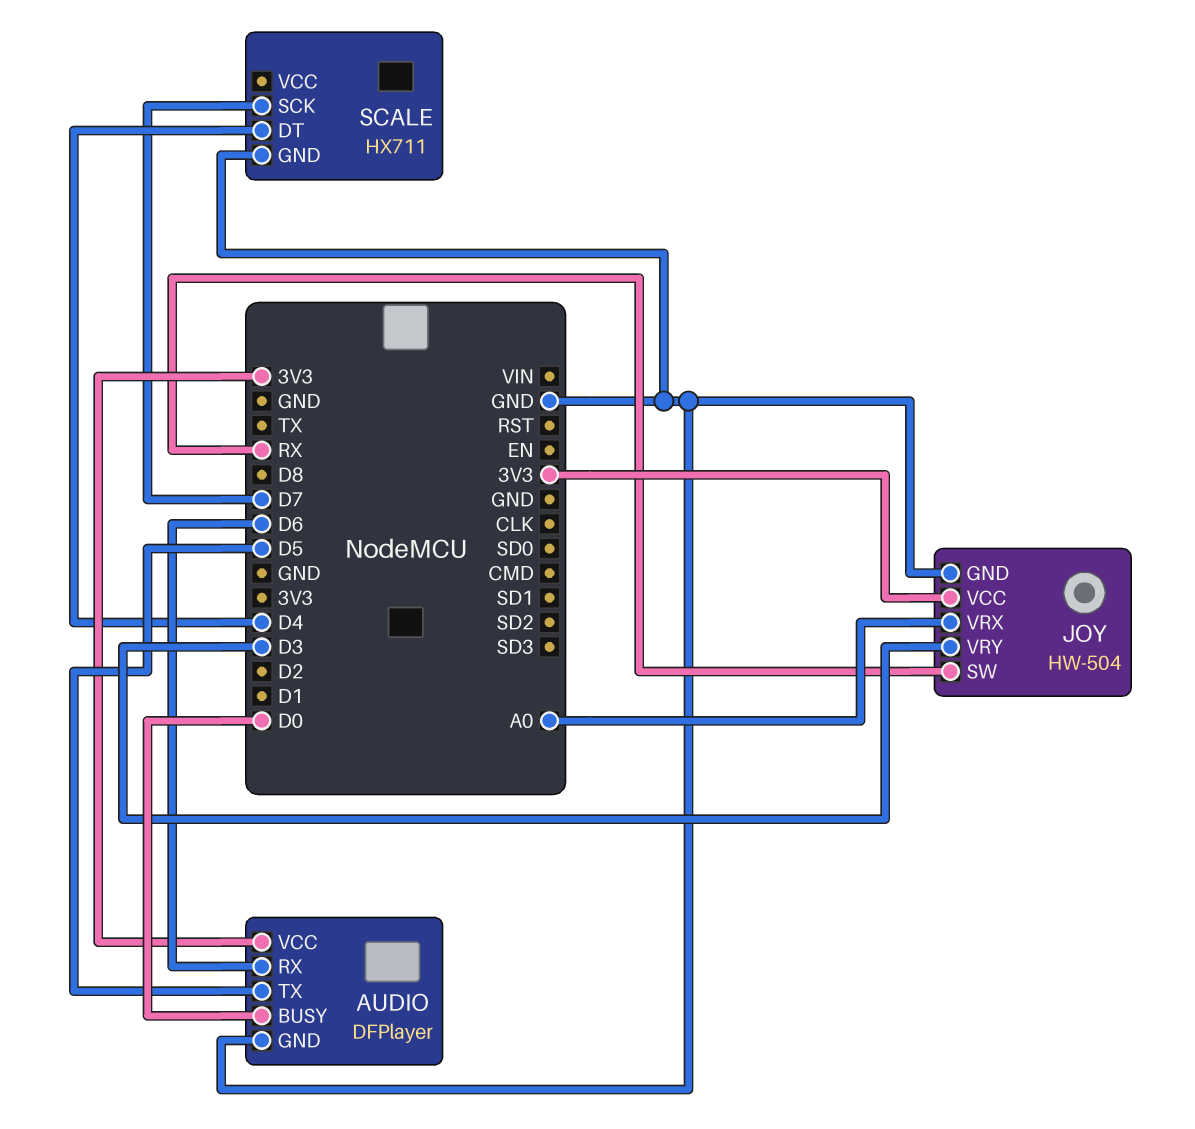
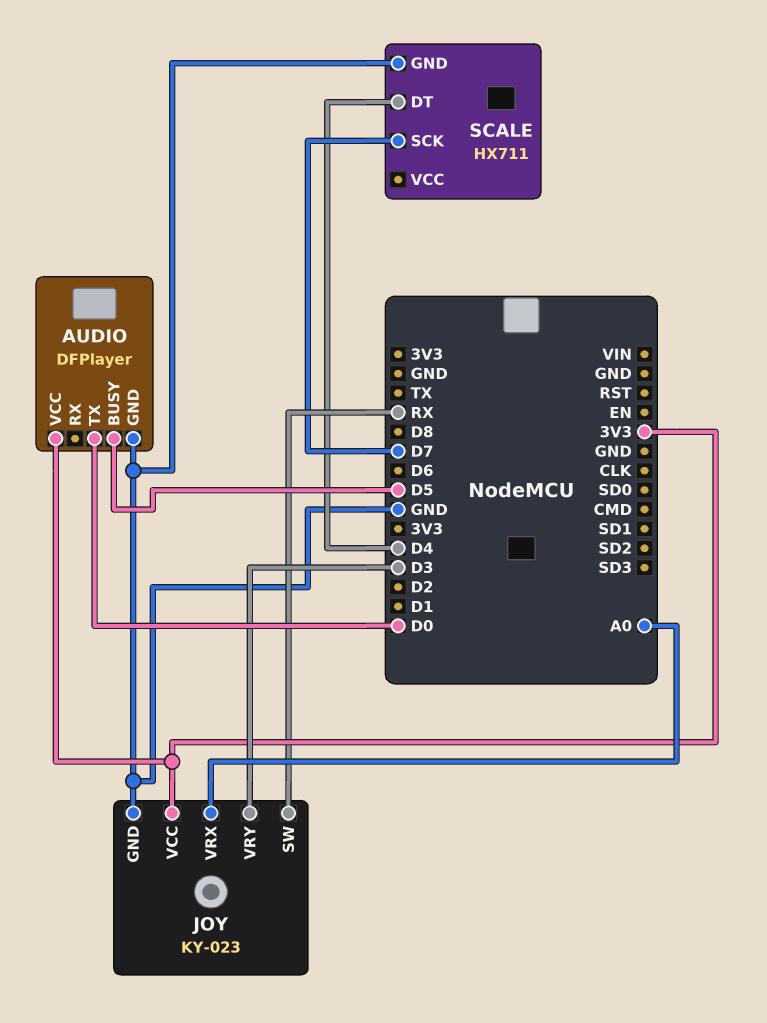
AUDIO pin BUSY: D0 -> D5
AUDIO pin RX: D6 -> none
AUDIO pin TX: D5 -> D0
JOY: HW-504 -> KY-023

